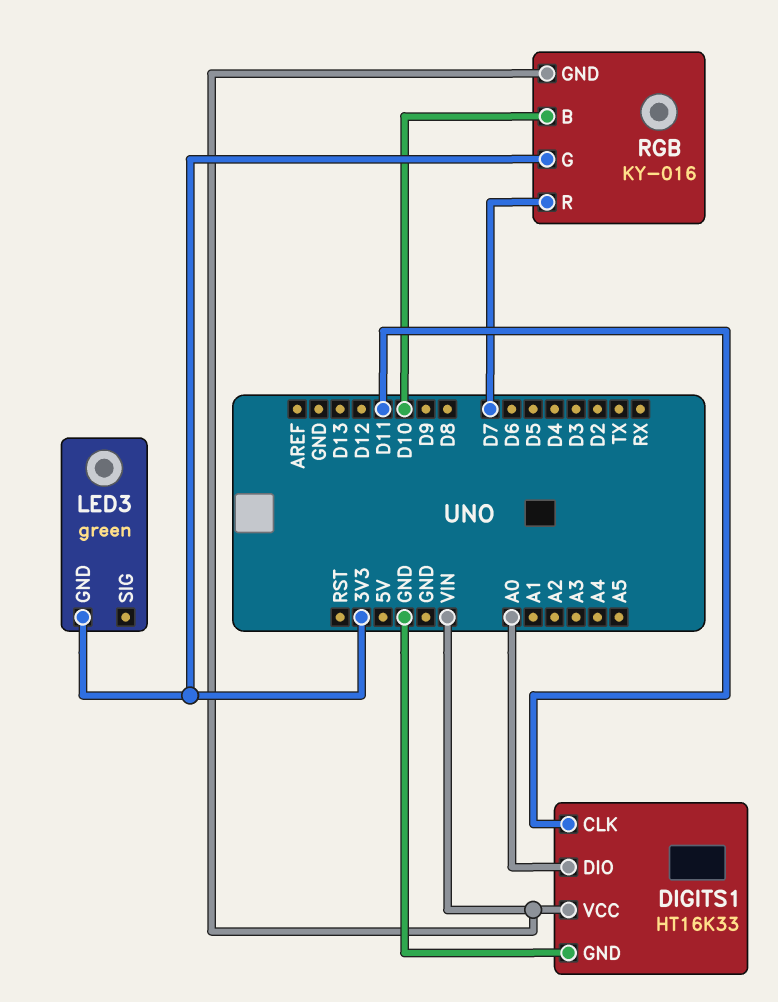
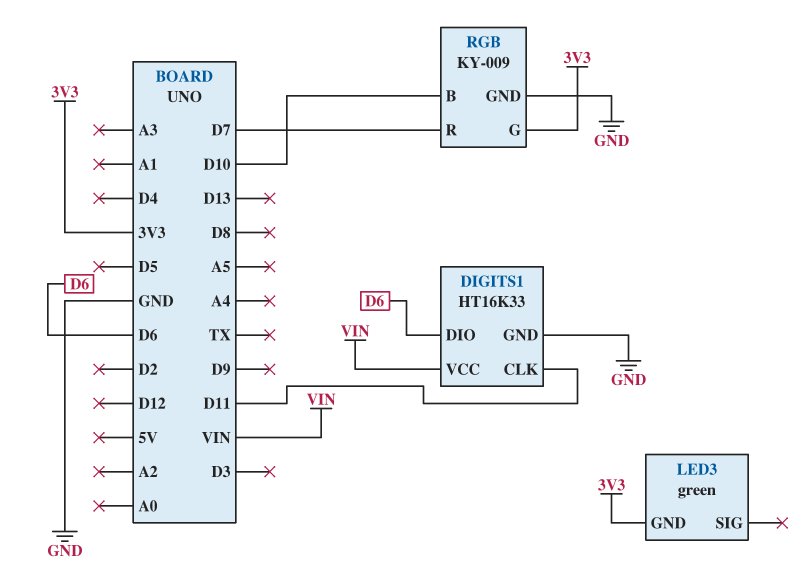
DIGITS1 pin DIO: A0 -> D6
RGB: KY-016 -> KY-009
RGB pin GND: VIN -> GND

